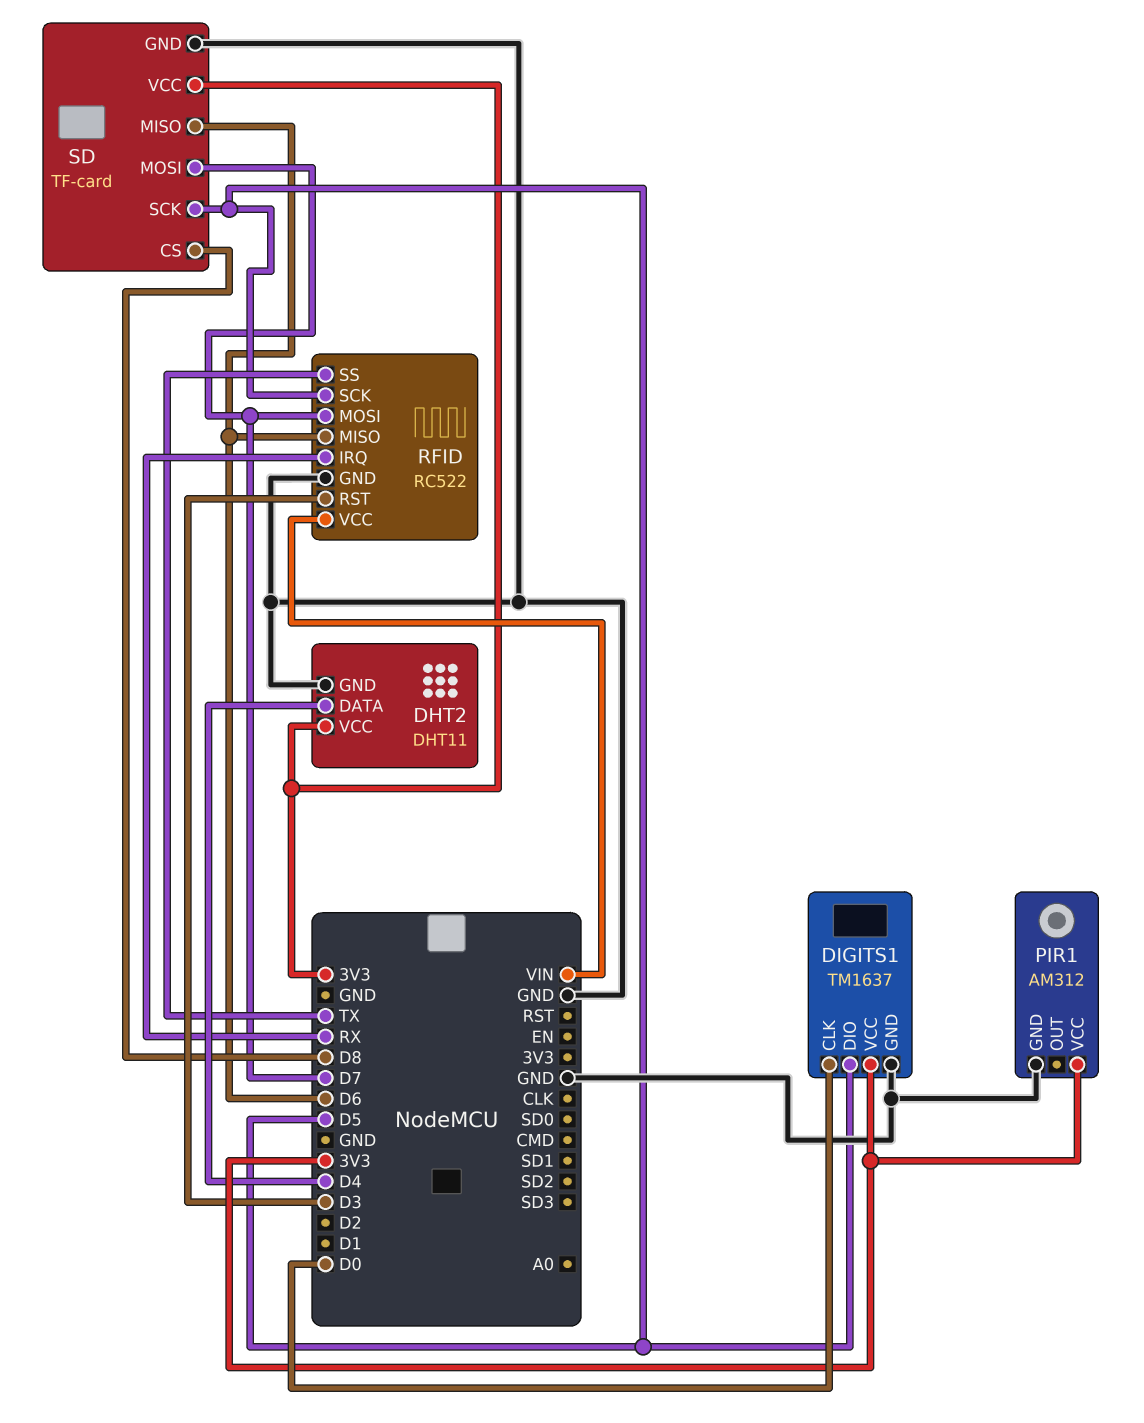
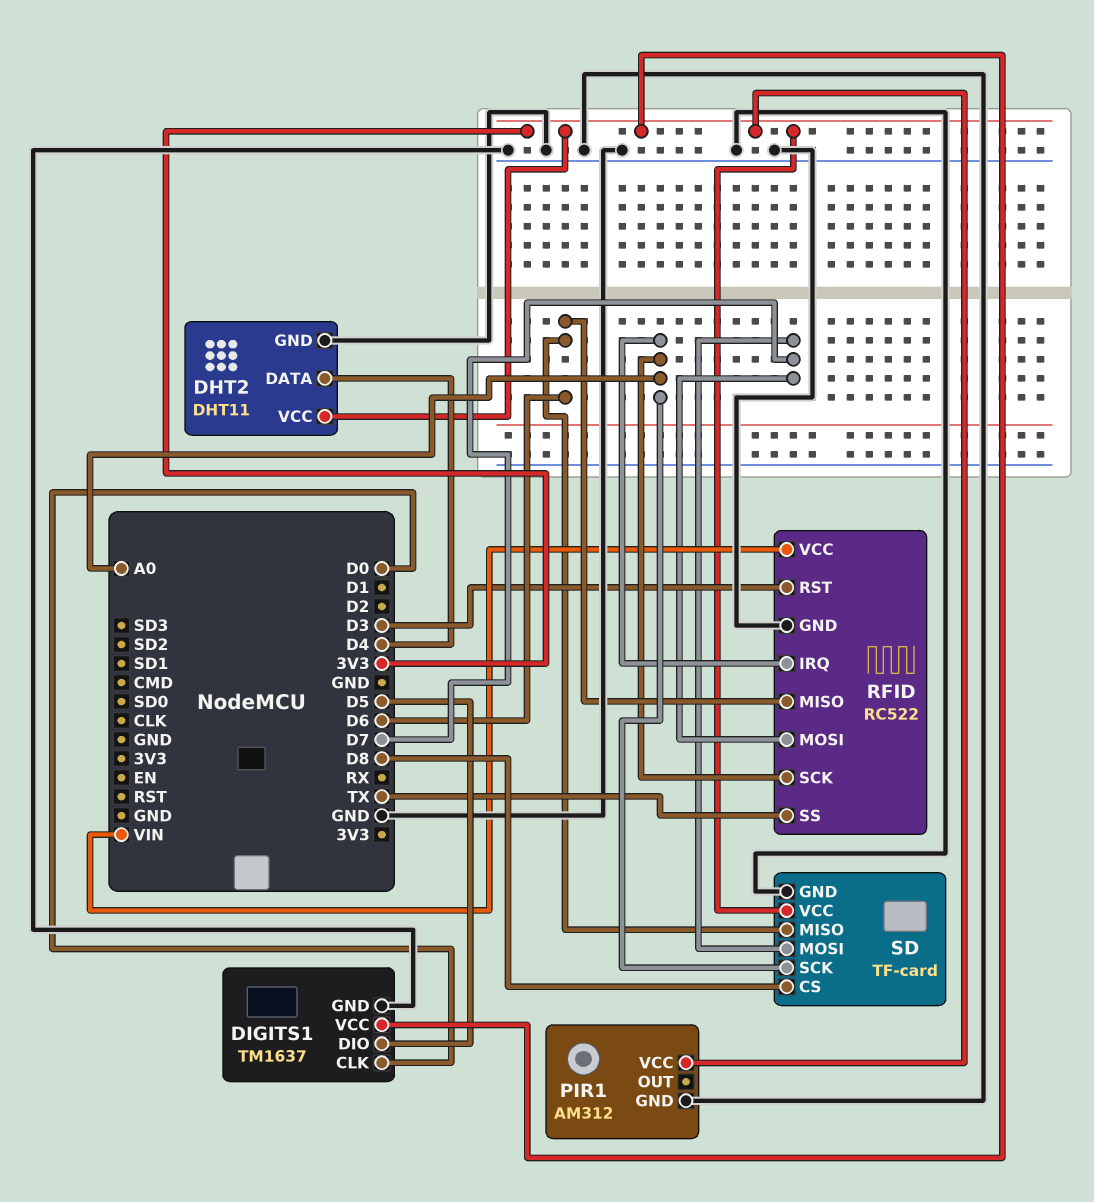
RFID pin IRQ: RX -> A0
RFID pin SCK: D5 -> A0
SD pin SCK: D5 -> A0

